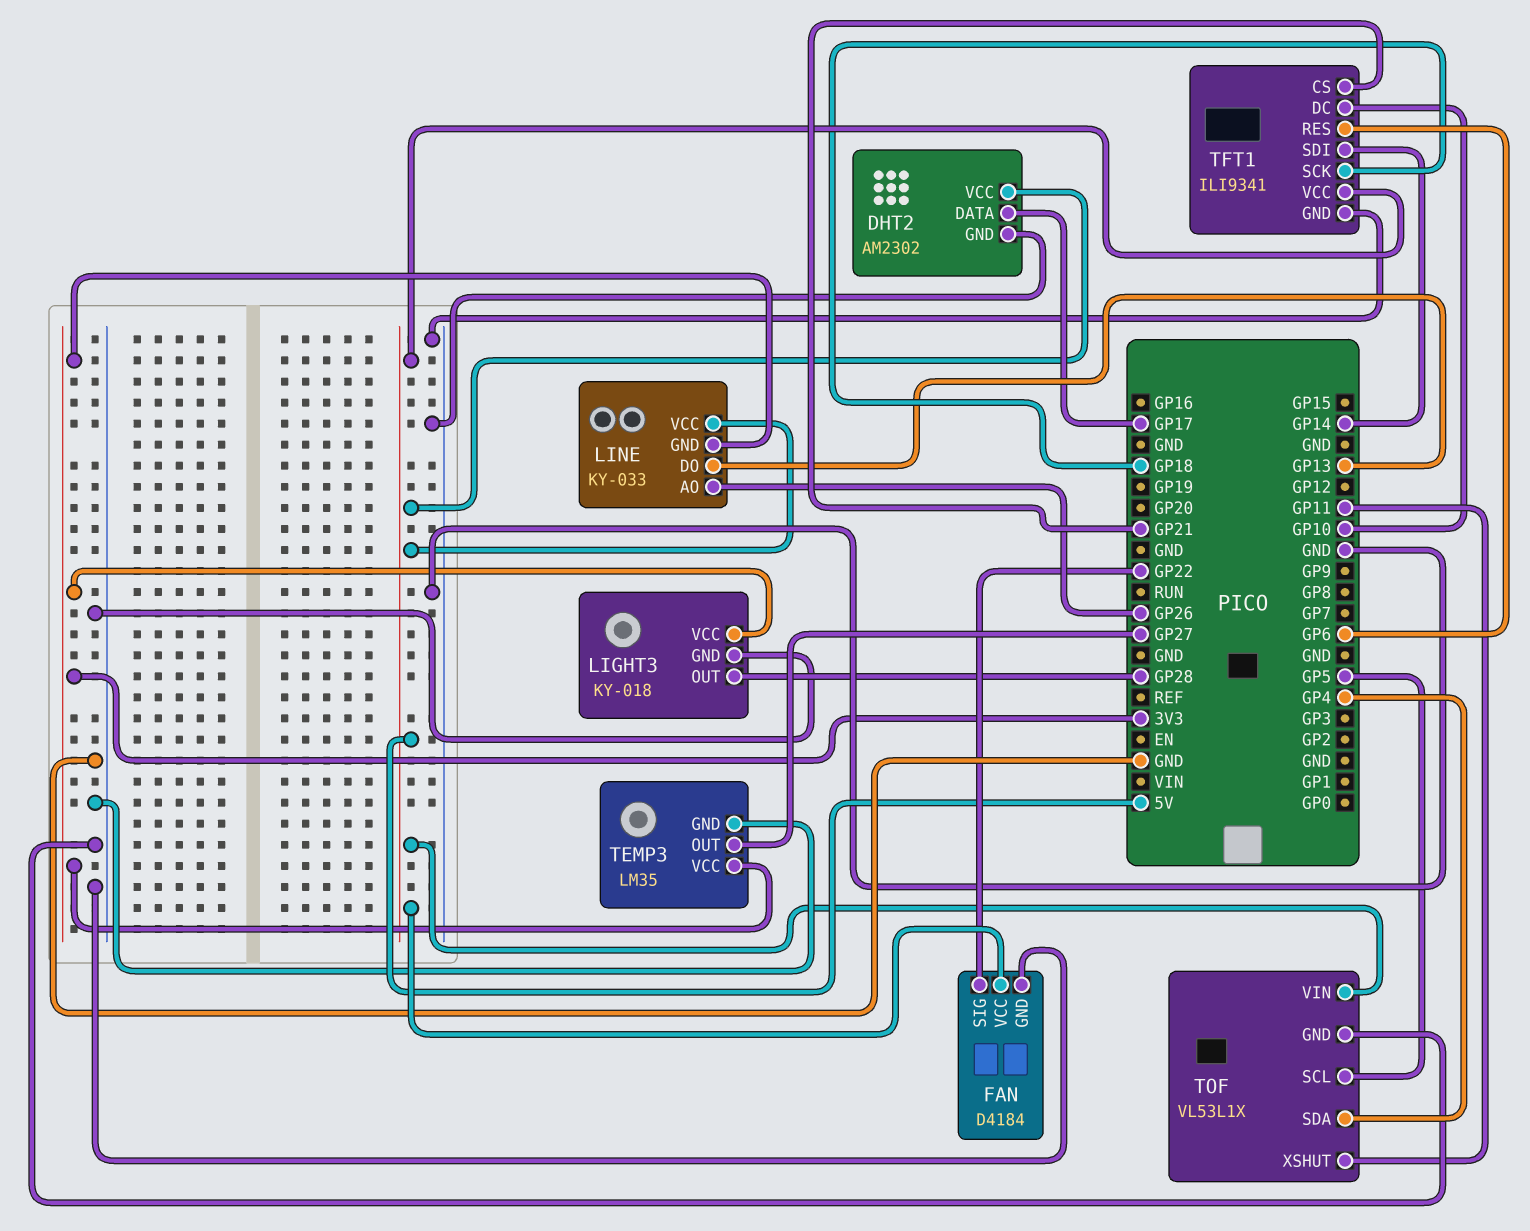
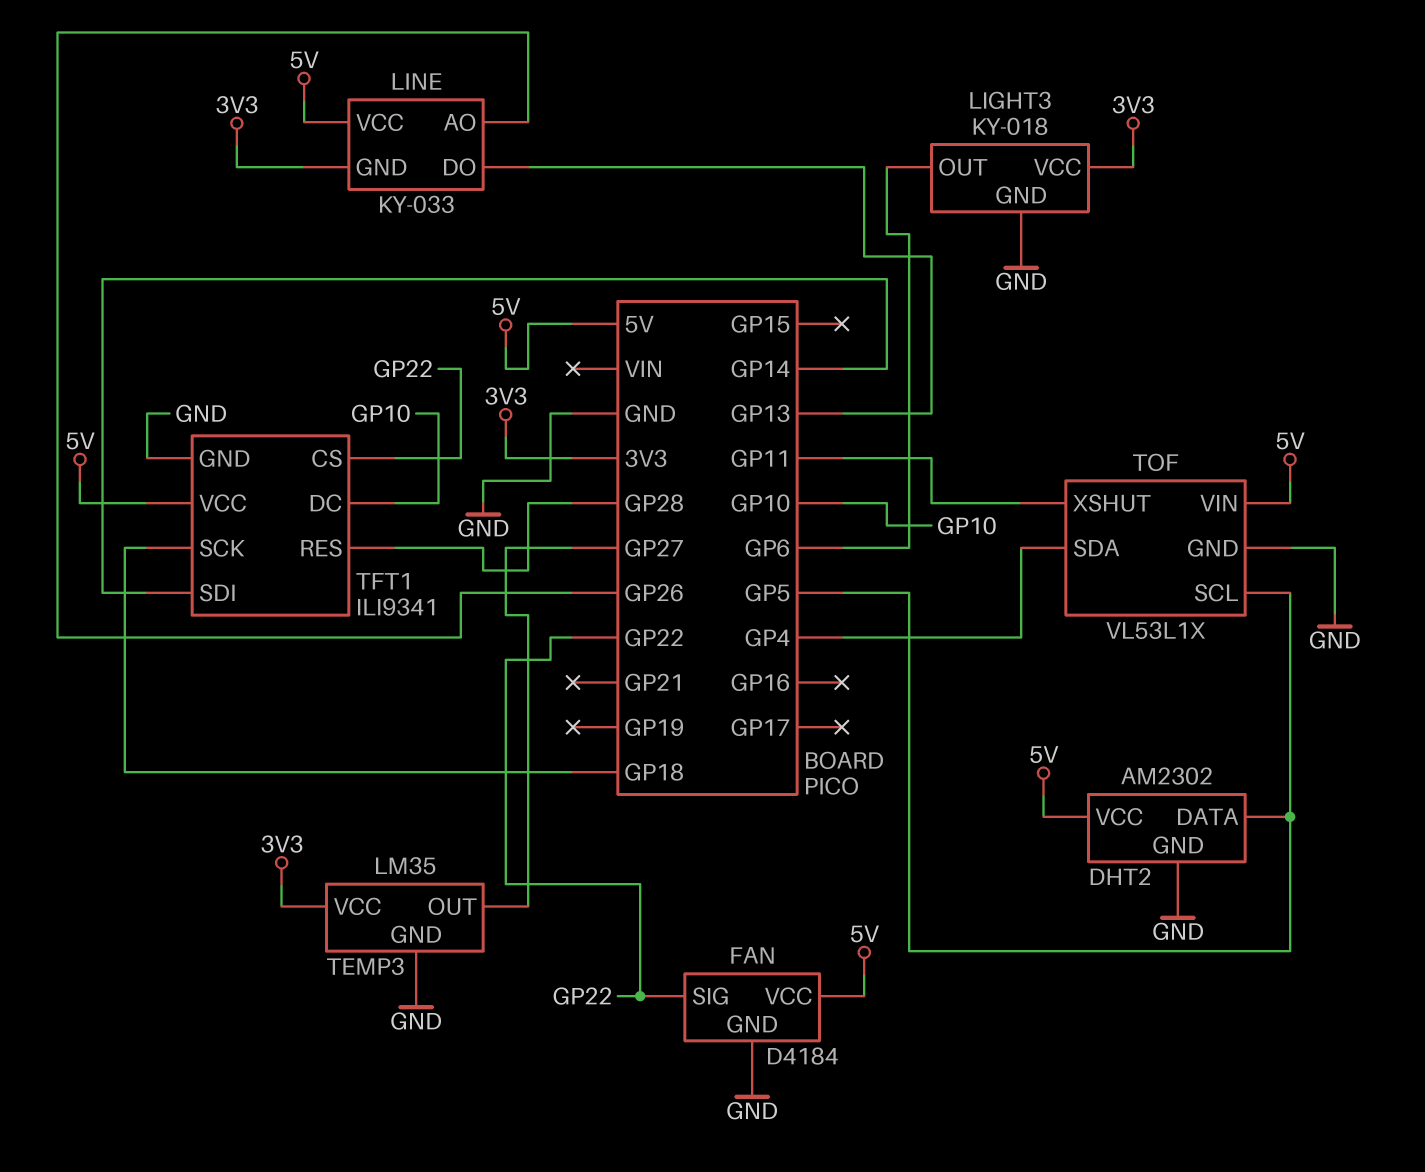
DHT2 pin DATA: GP17 -> GP5
LIGHT3 pin OUT: GP28 -> GP6
TFT1 pin CS: GP21 -> GP22
TFT1 pin RES: GP6 -> GP28

